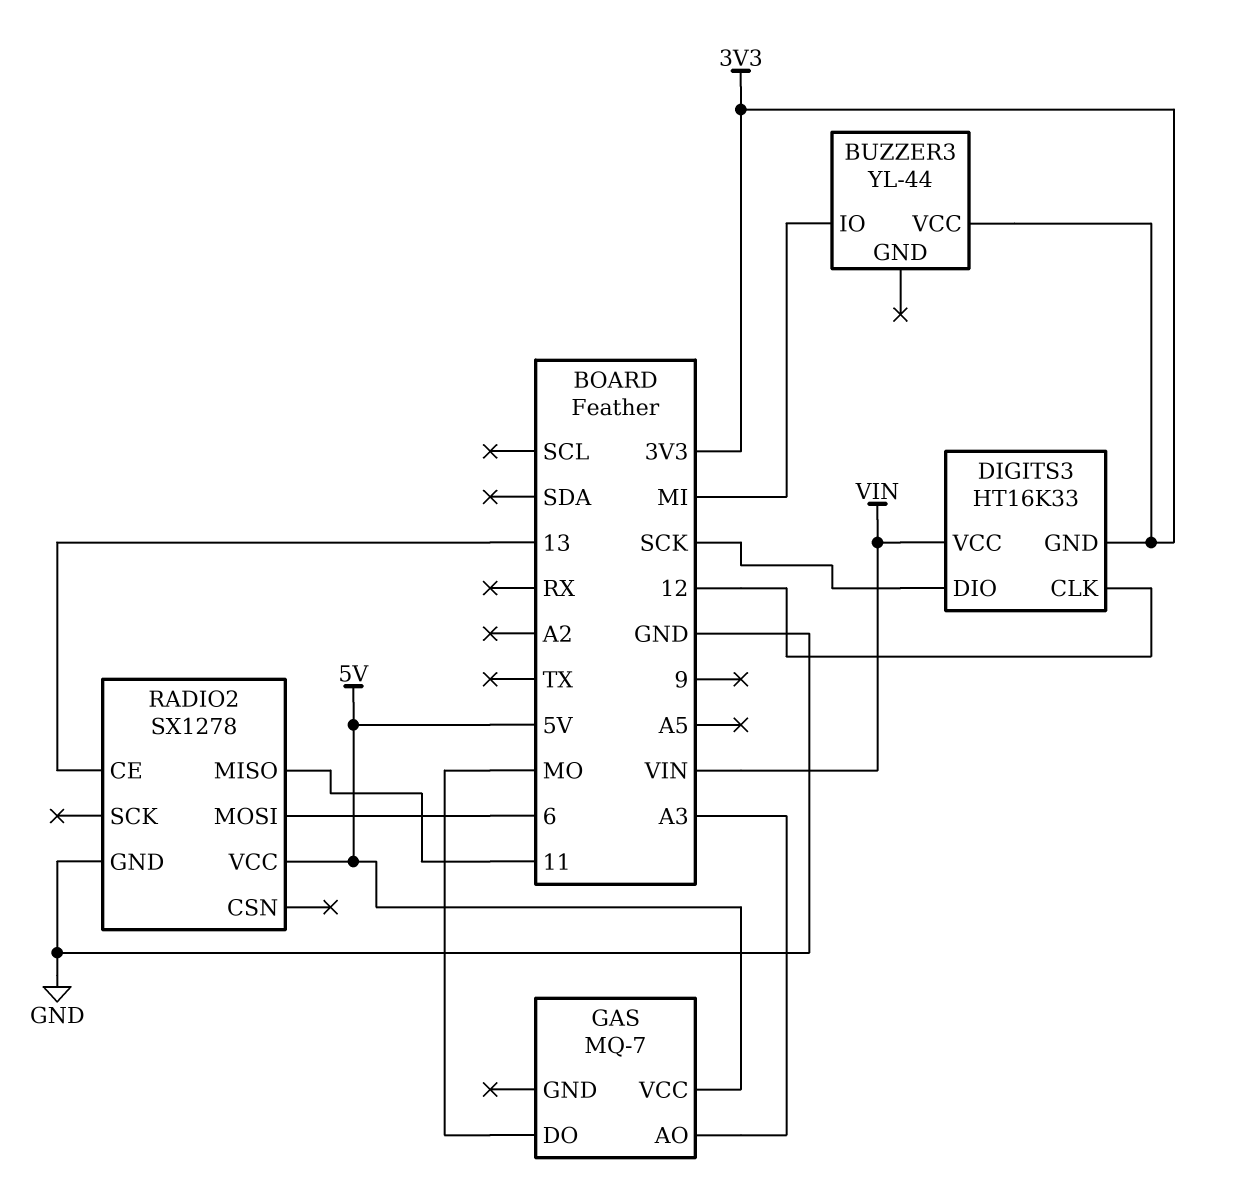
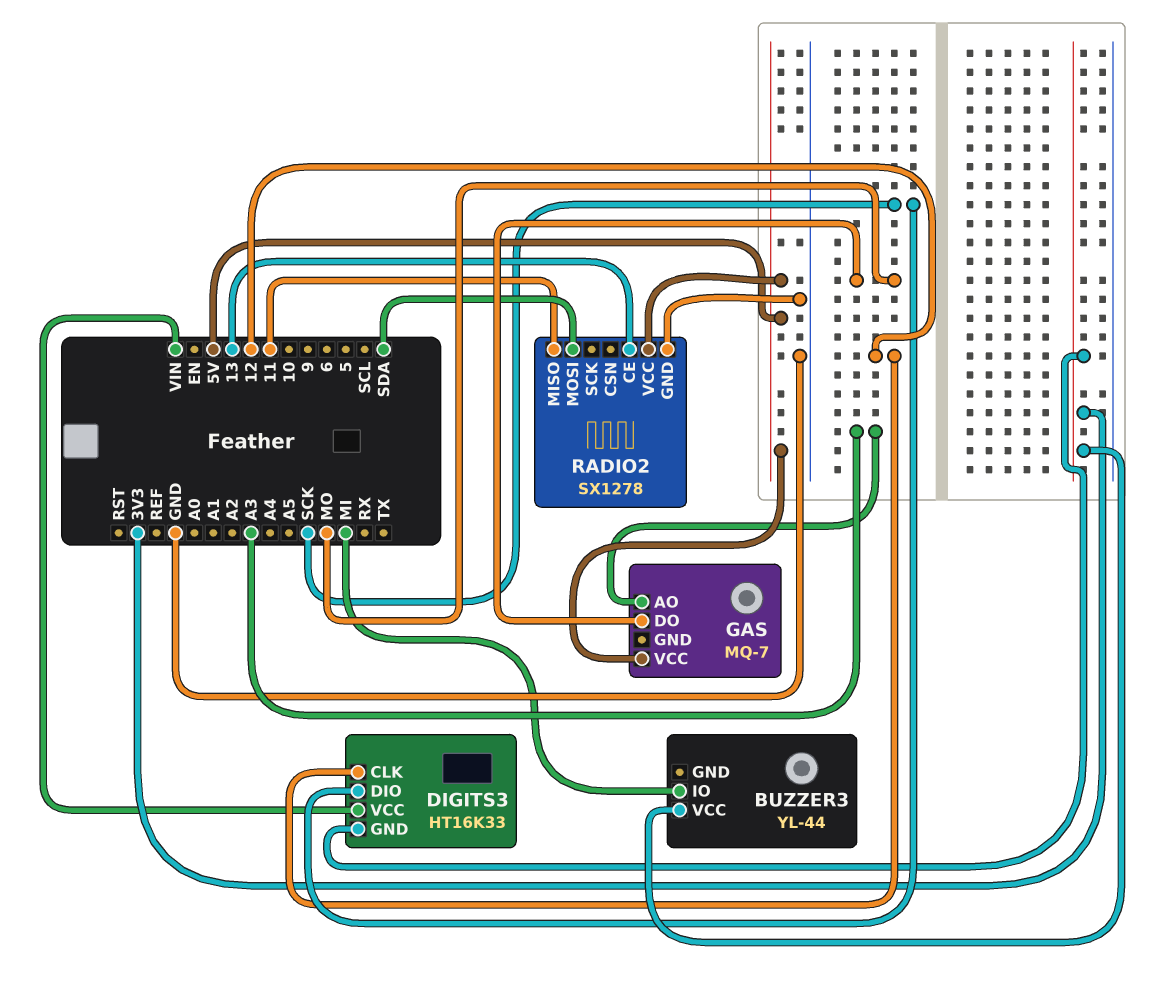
RADIO2 pin MOSI: 6 -> SDA

